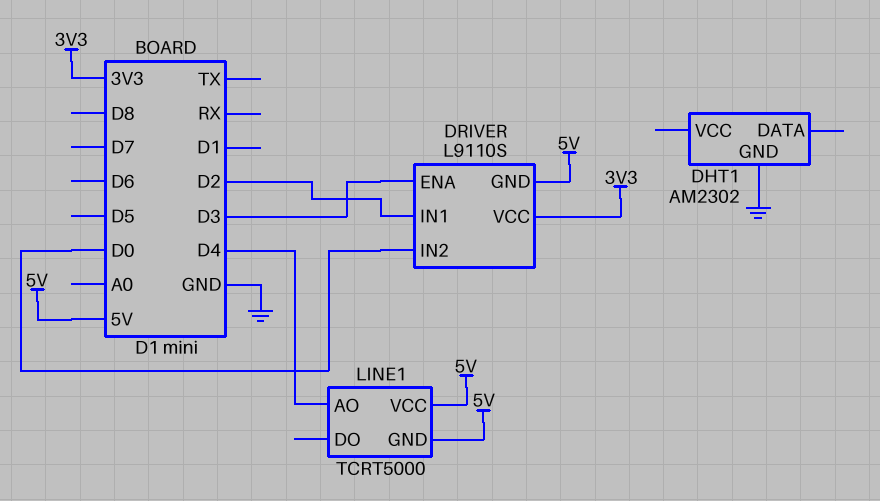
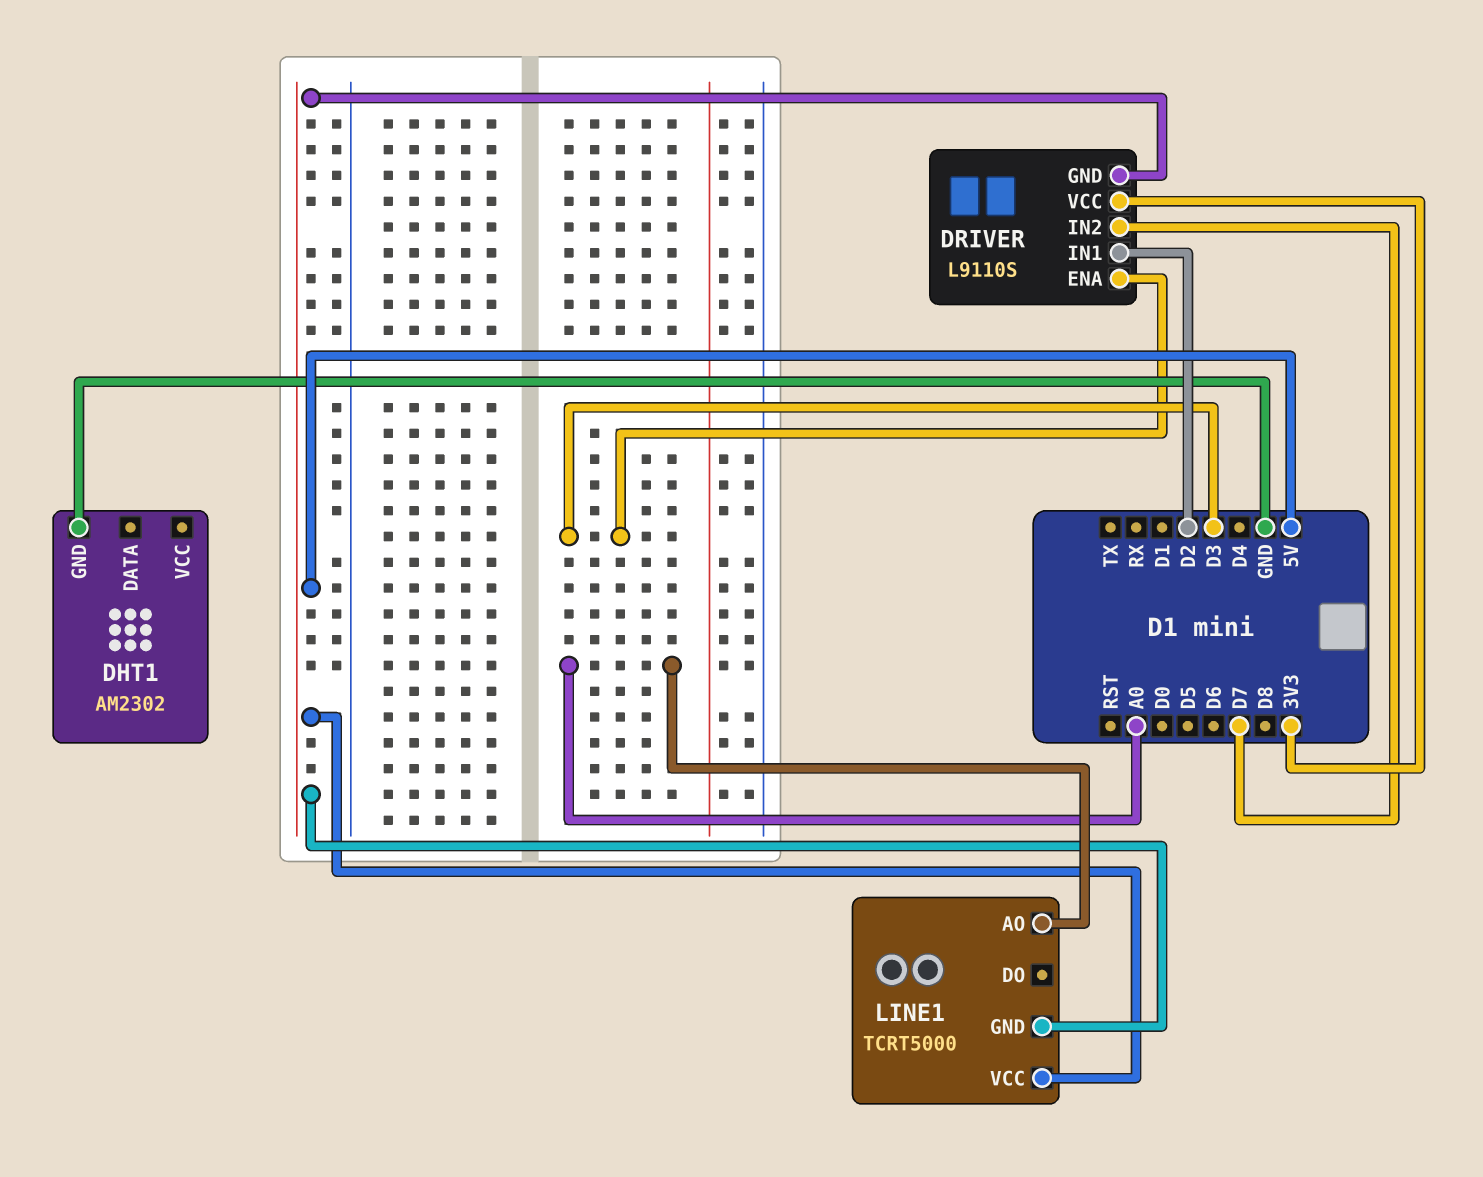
DRIVER pin IN2: D0 -> D7
LINE1 pin AO: D4 -> A0

